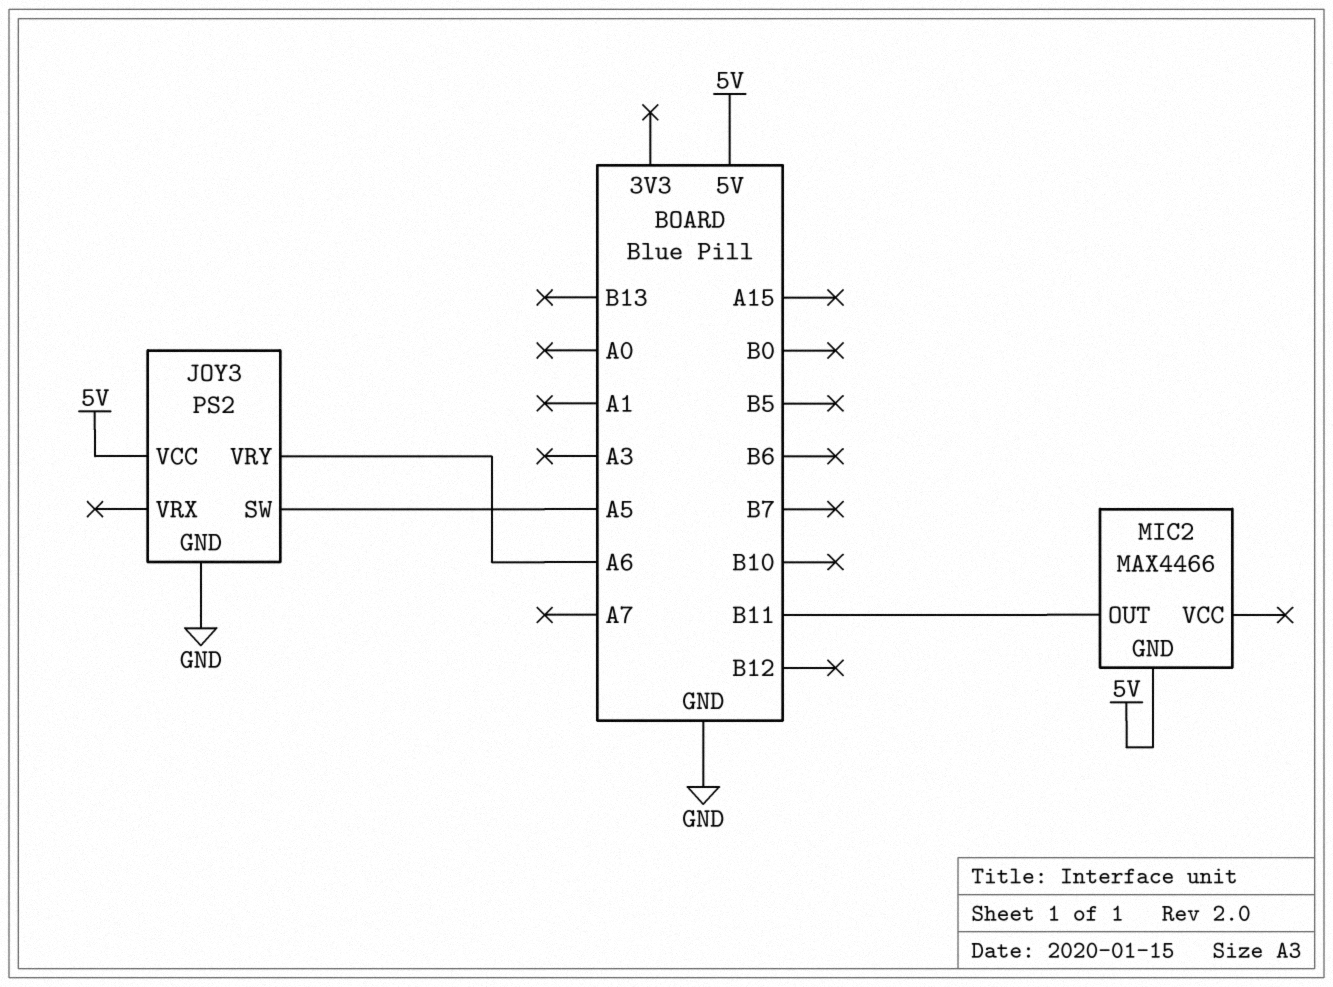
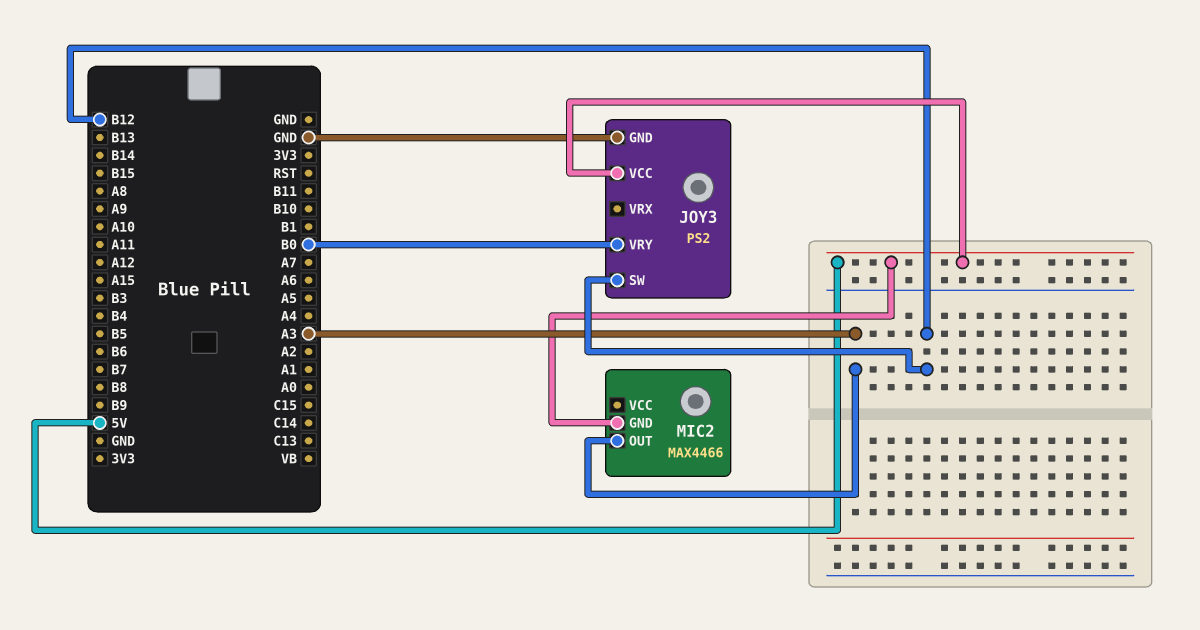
JOY3 pin SW: A5 -> B12
JOY3 pin VRY: A6 -> B0
MIC2 pin OUT: B11 -> A3

